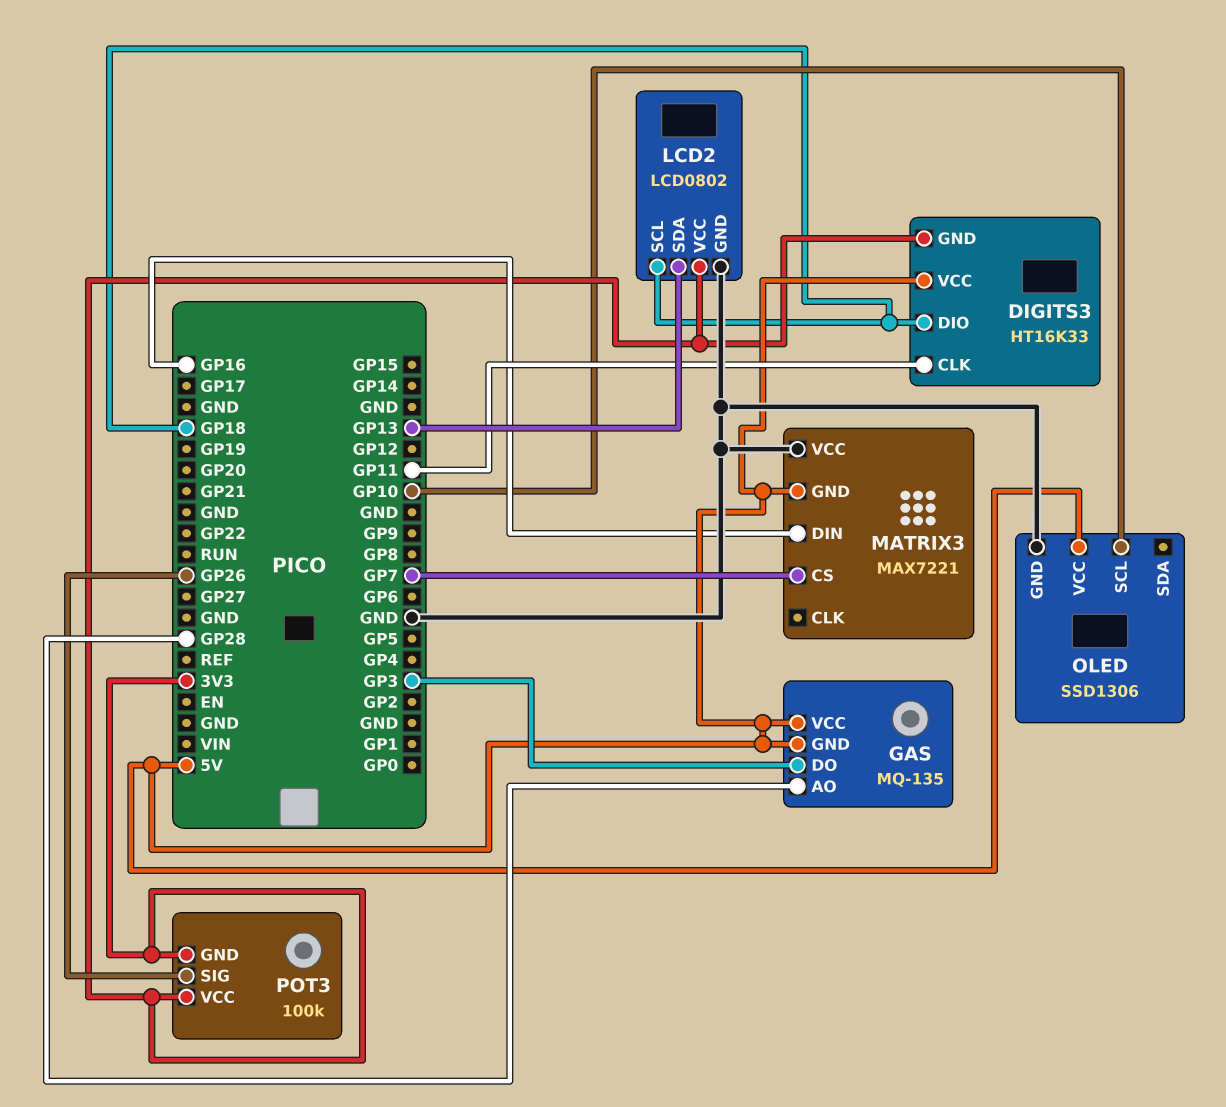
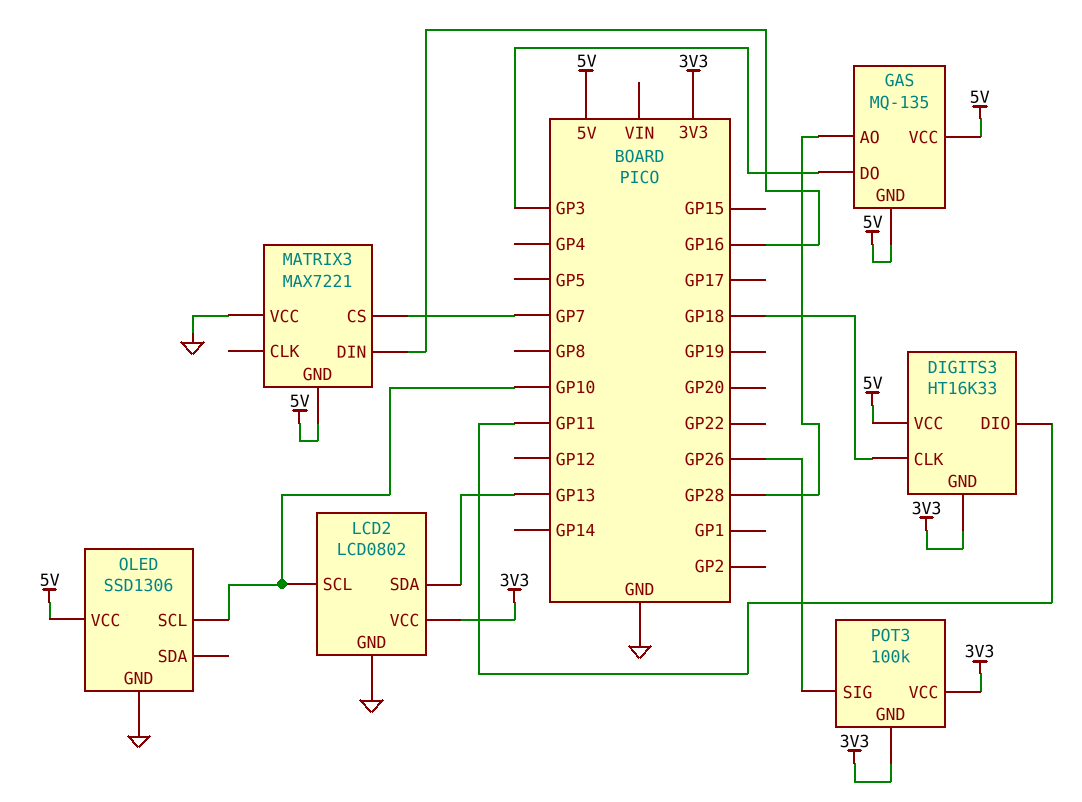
DIGITS3 pin CLK: GP11 -> GP18
DIGITS3 pin DIO: GP18 -> GP11
LCD2 pin SCL: GP18 -> GP10

